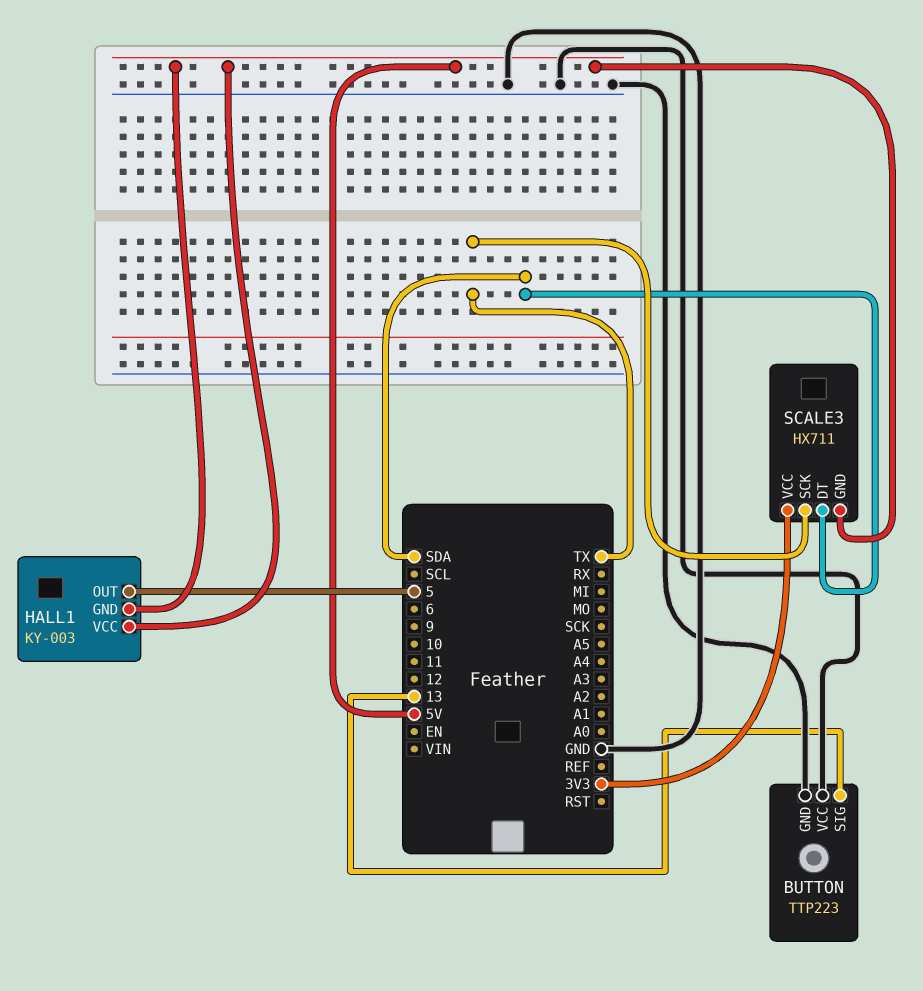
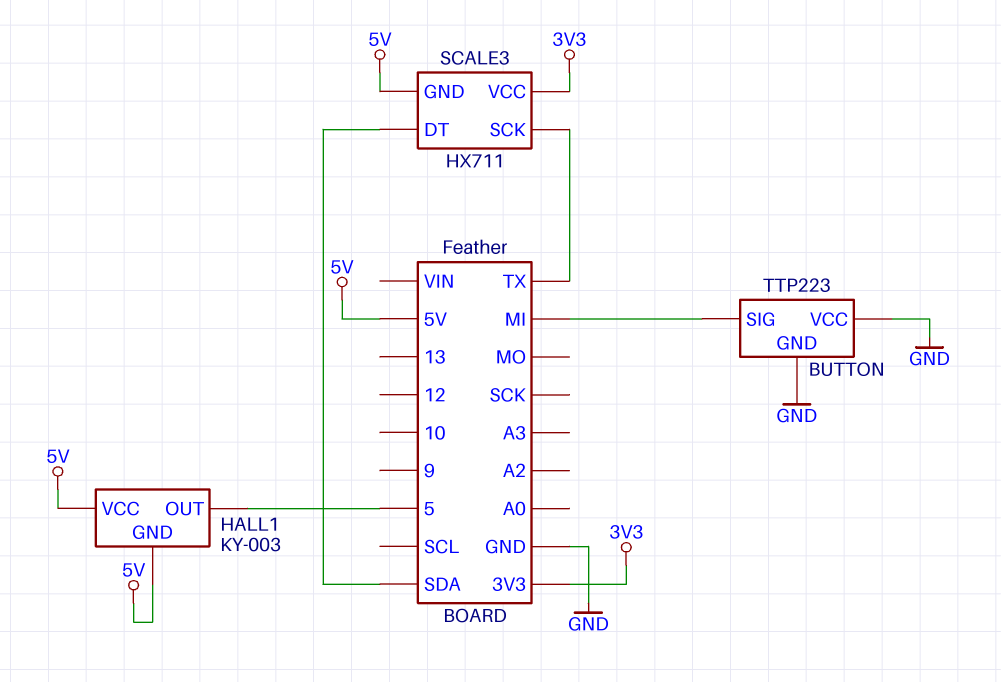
BUTTON pin SIG: 13 -> MI

